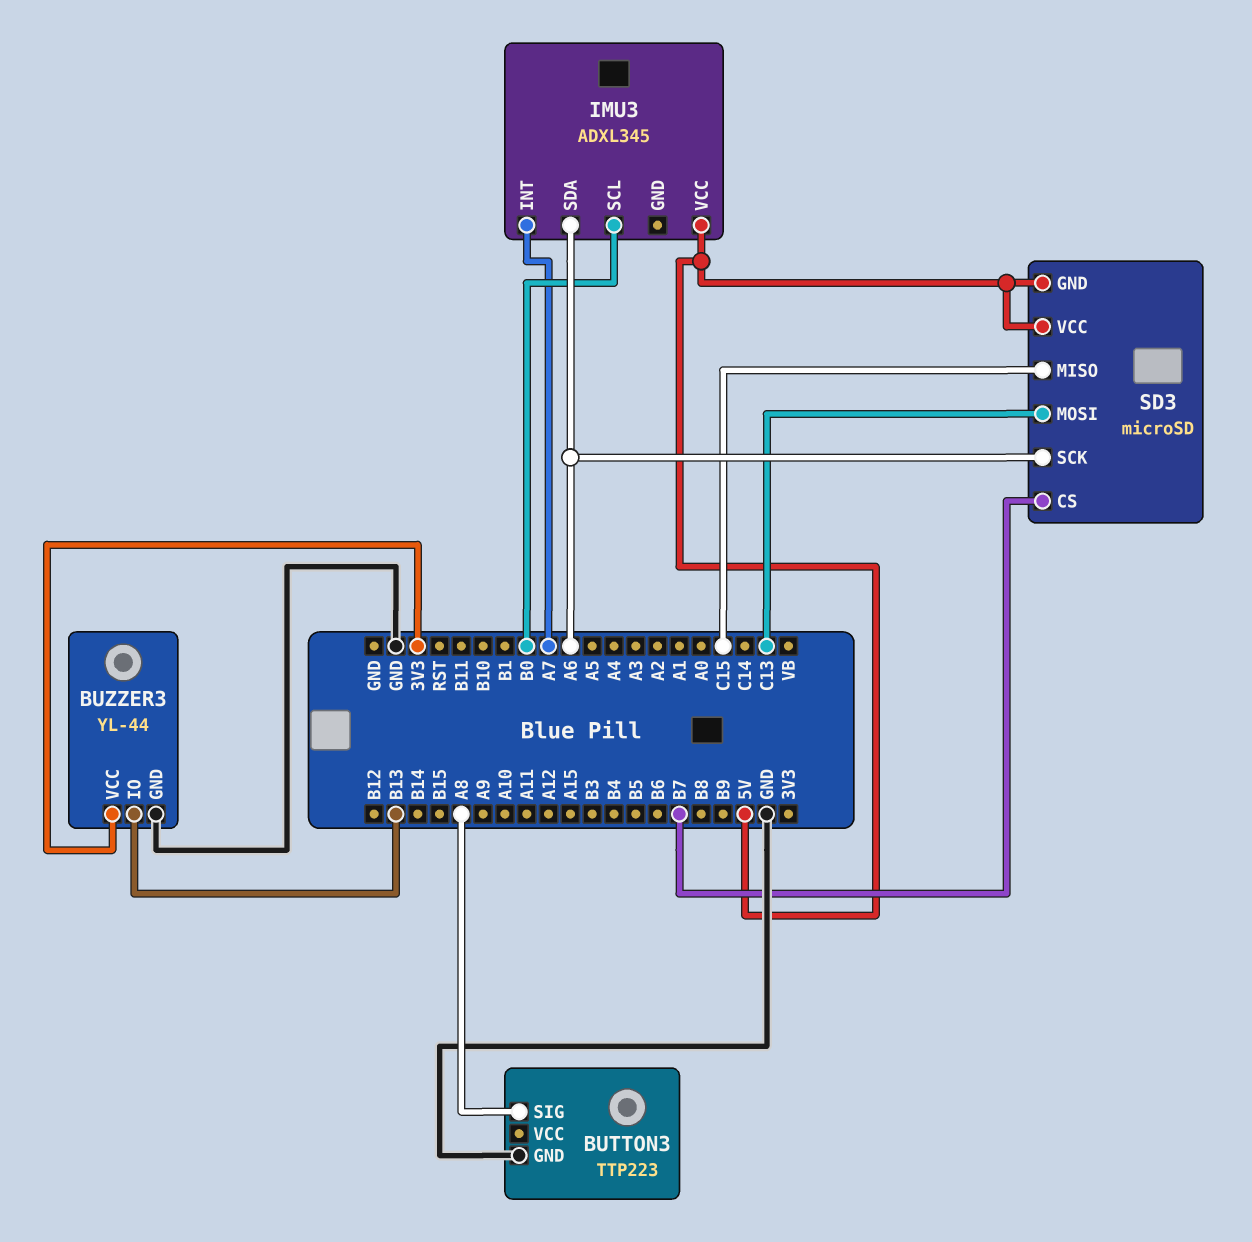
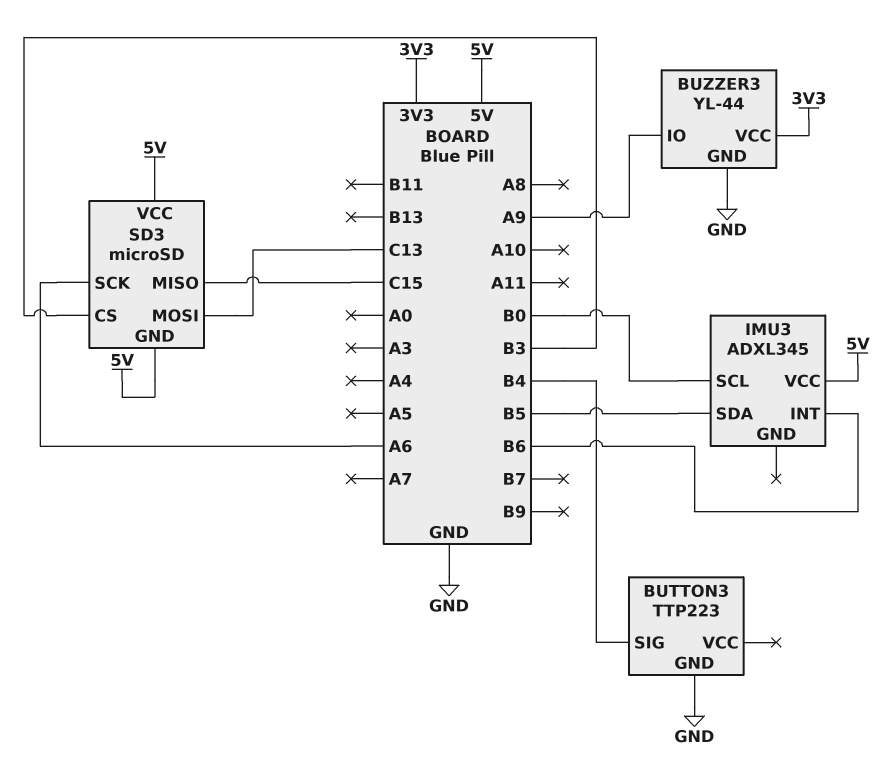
BUTTON3 pin SIG: A8 -> B4
BUZZER3 pin IO: B13 -> A9
IMU3 pin INT: A7 -> B6
IMU3 pin SDA: A6 -> B5
SD3 pin CS: B7 -> B3

